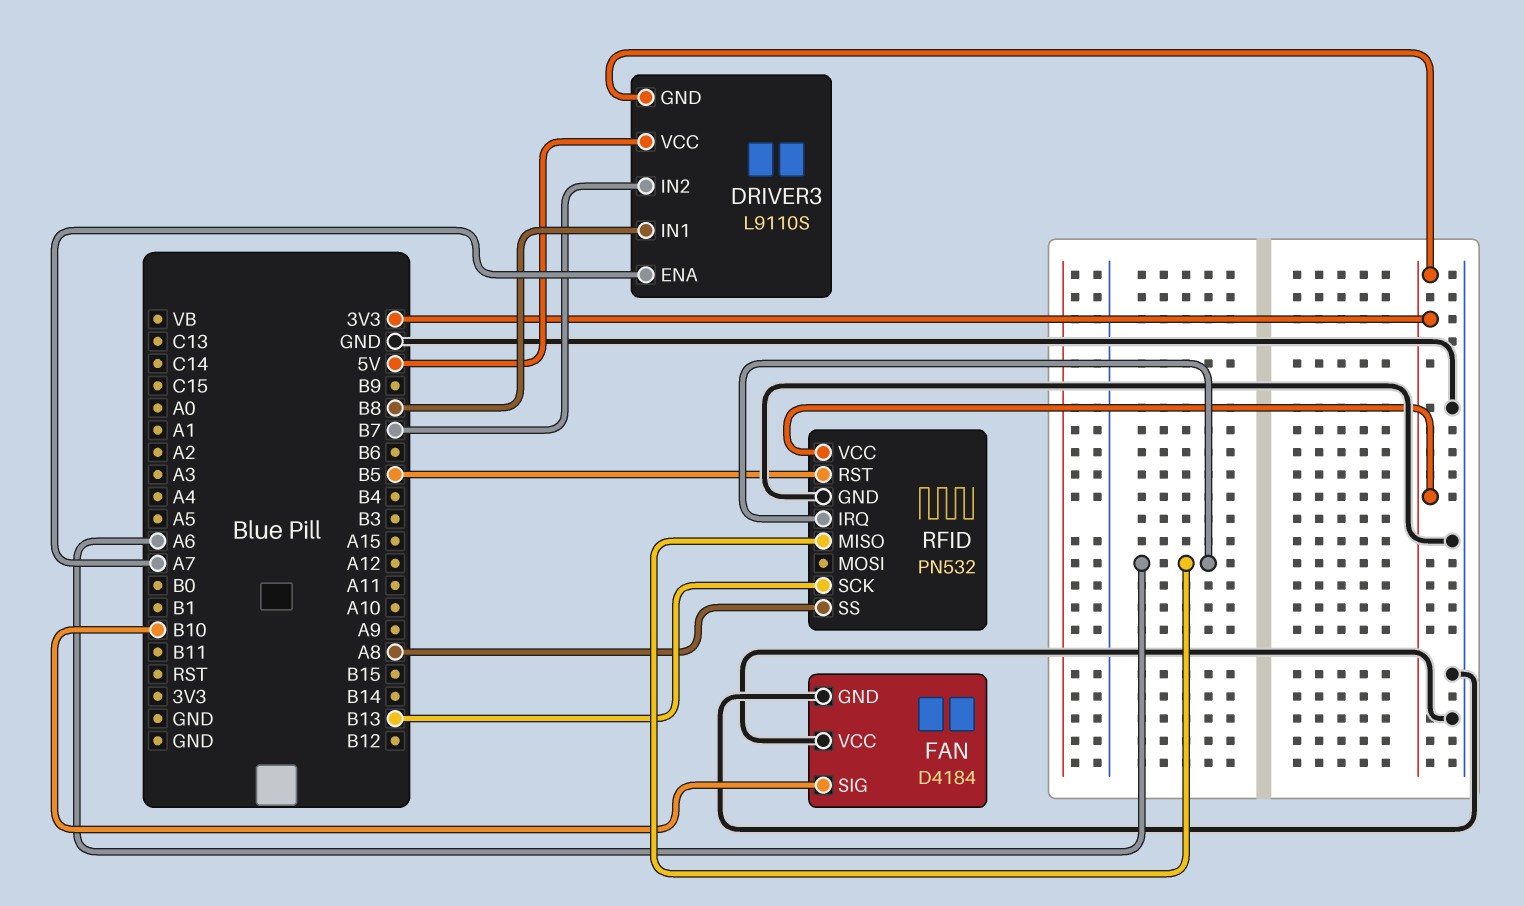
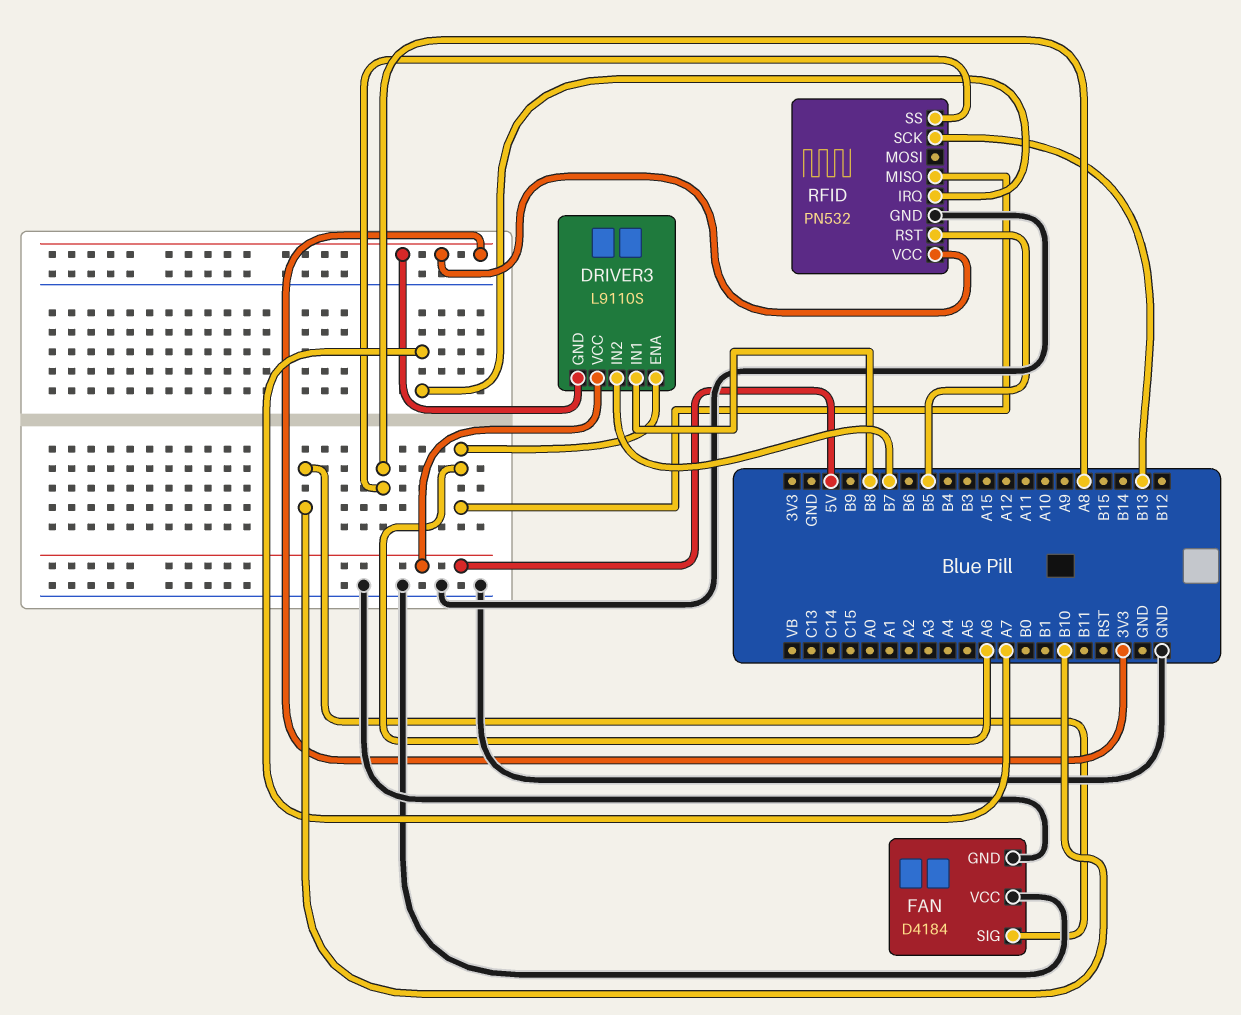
DRIVER3 pin ENA: A7 -> A6
RFID pin IRQ: A6 -> A7

